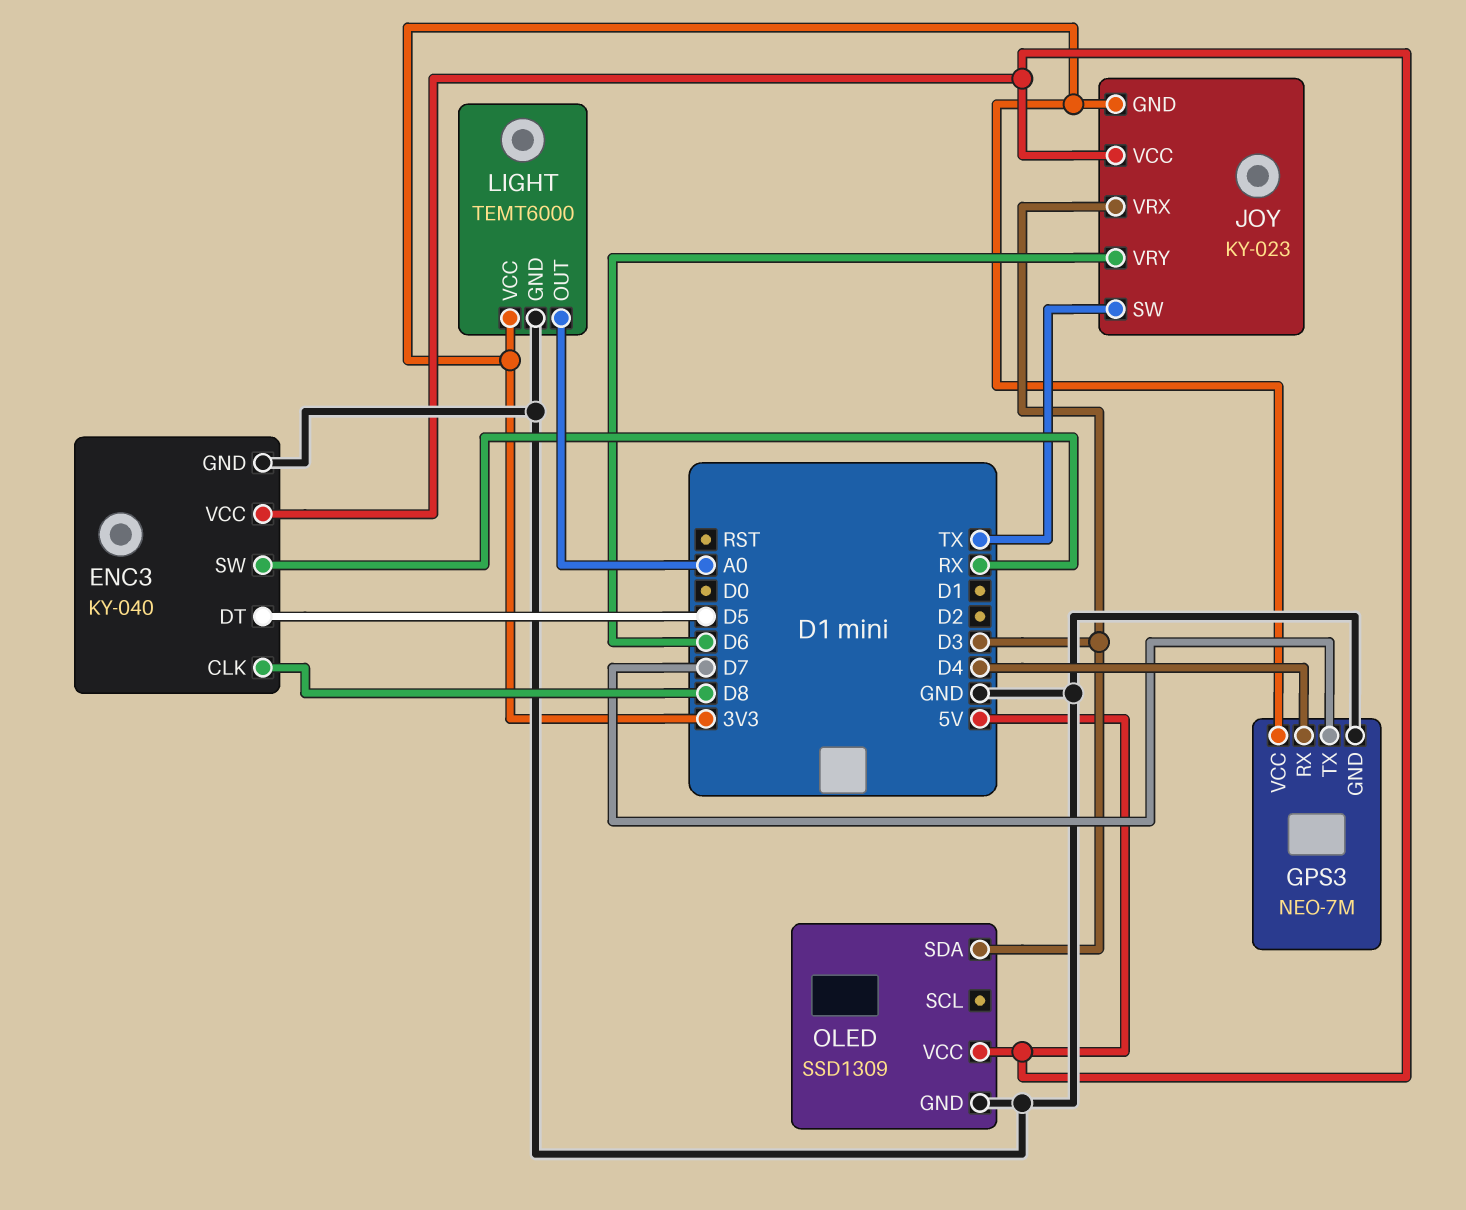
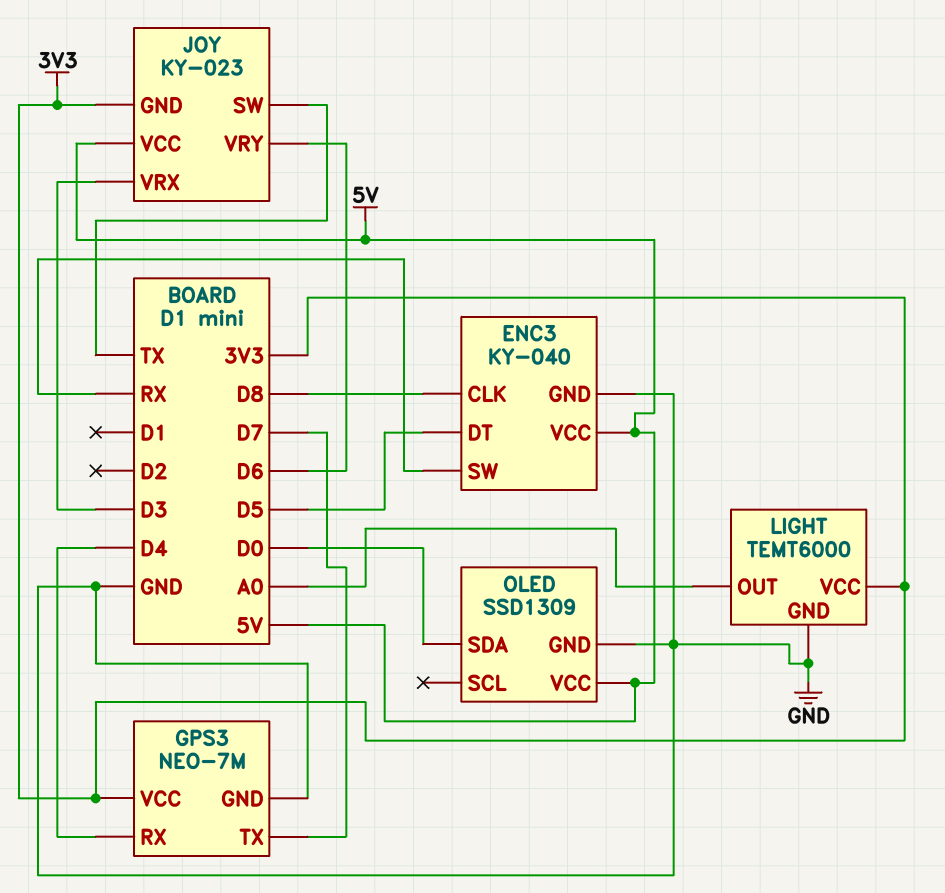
OLED pin SDA: D3 -> D0

